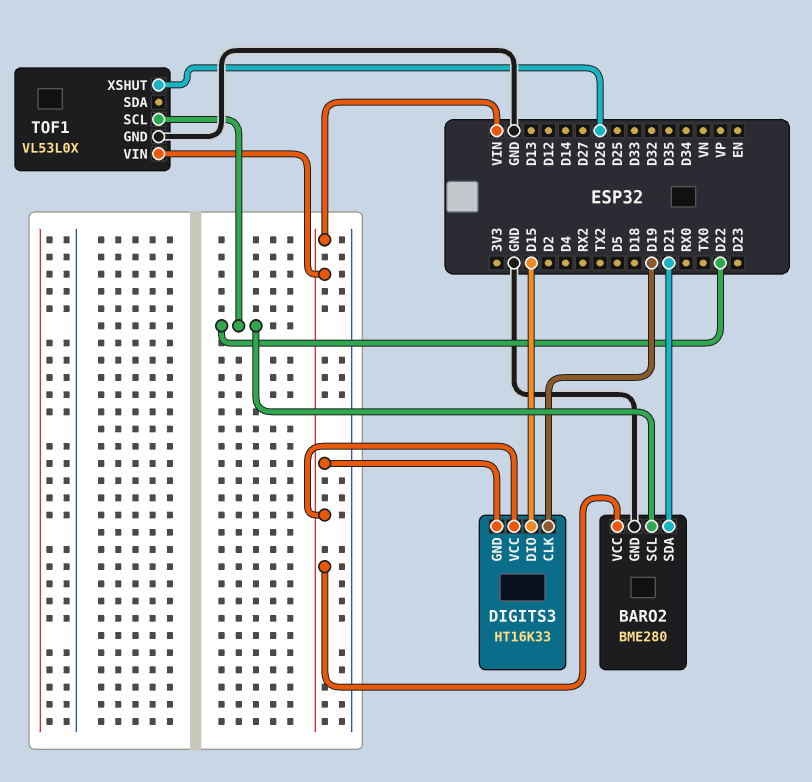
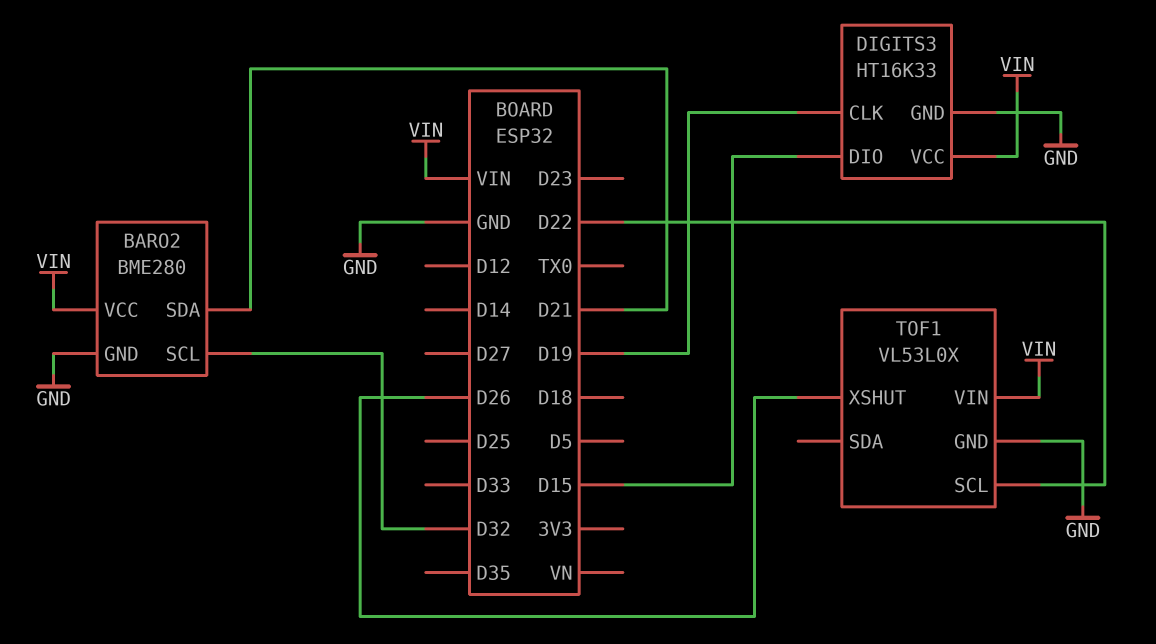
BARO2 pin SCL: D22 -> D32
DIGITS3 pin GND: VIN -> GND

